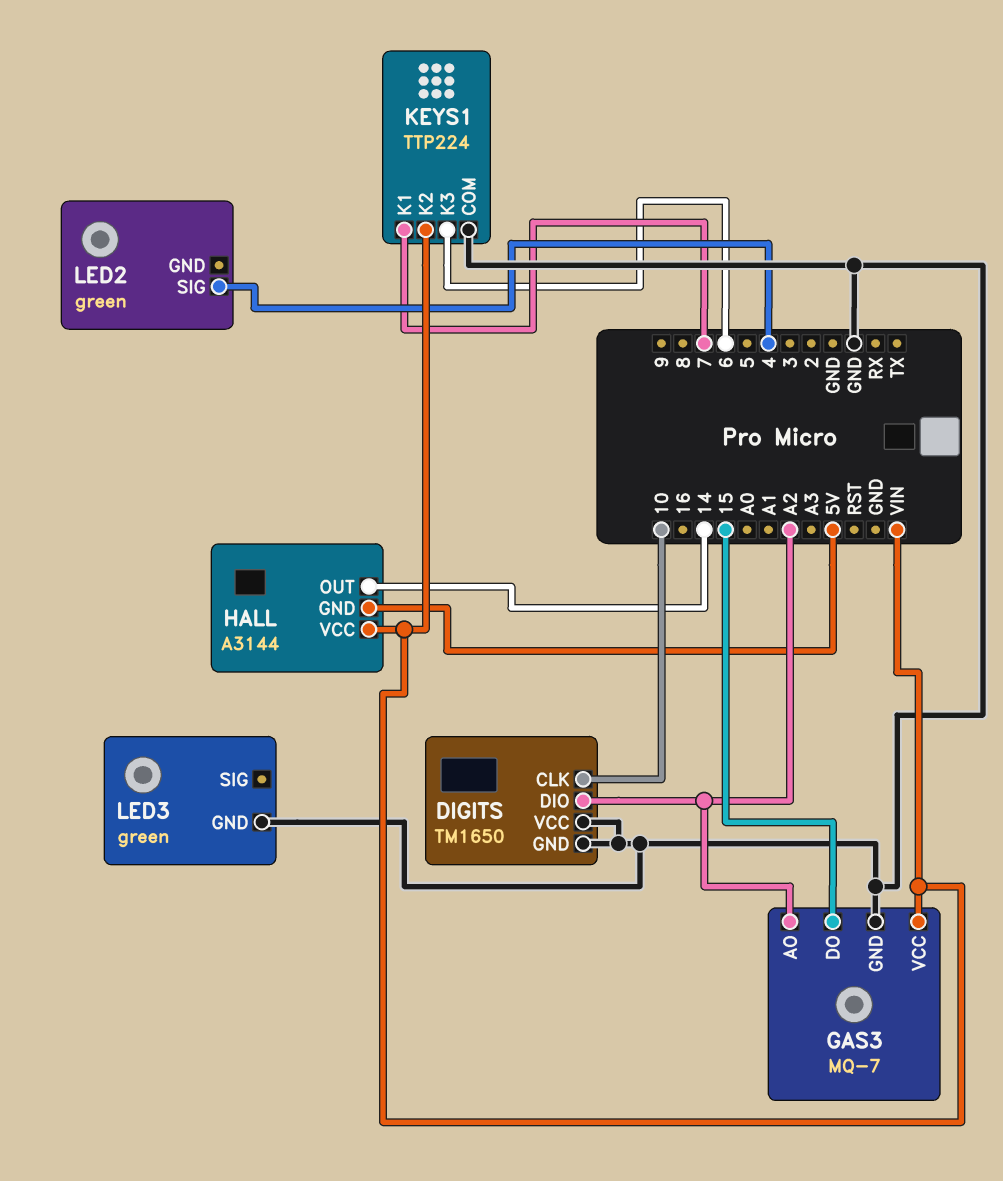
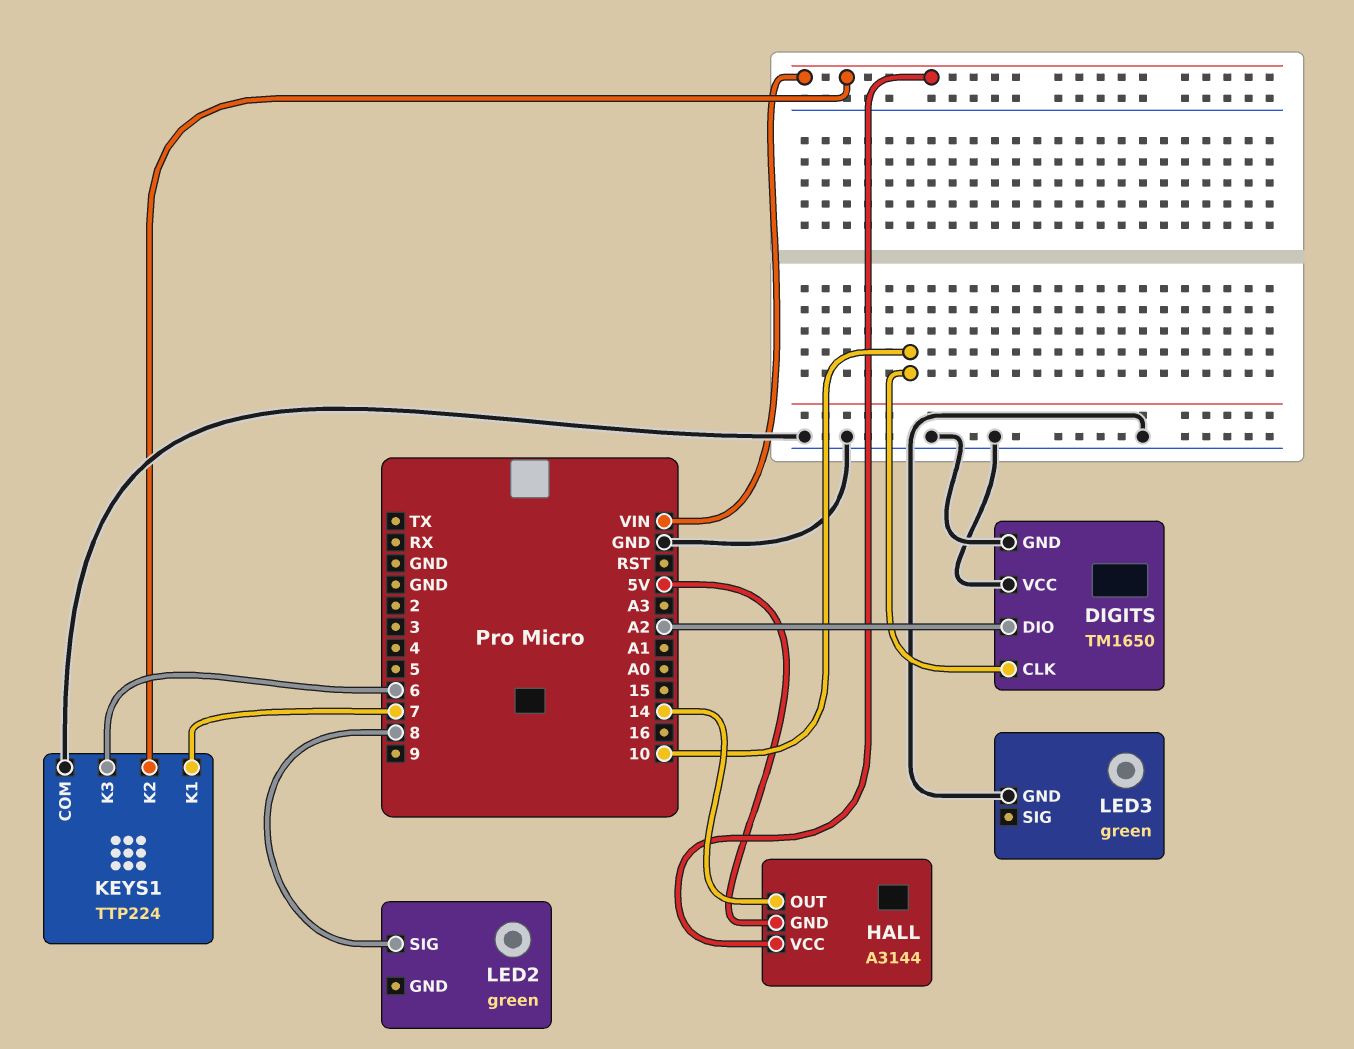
GAS3: MQ-7 -> none
GAS3 pin AO: A2 -> none
GAS3 pin DO: 15 -> none
GAS3 pin GND: GND -> none
GAS3 pin VCC: VIN -> none
LED2 pin SIG: 4 -> 8

